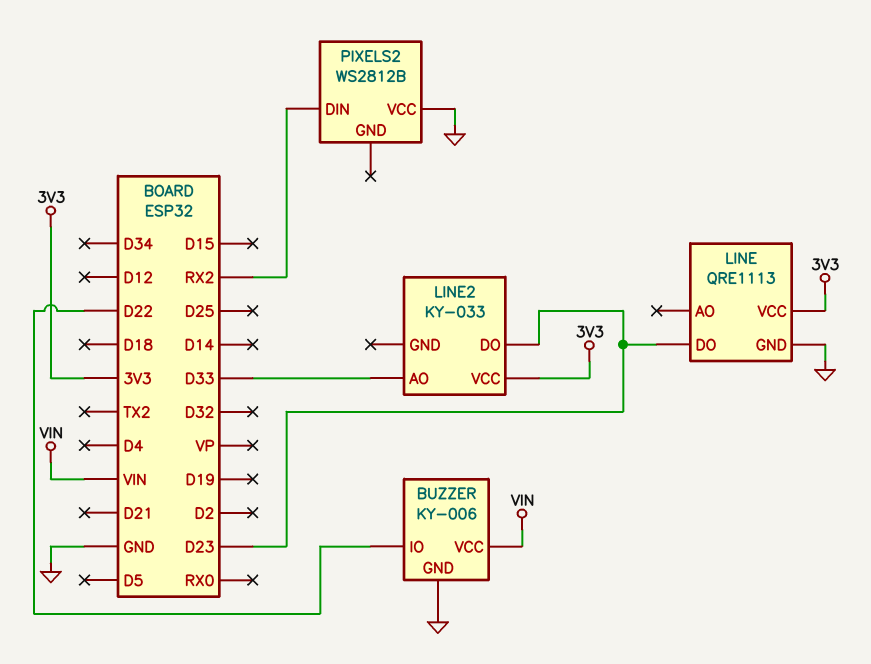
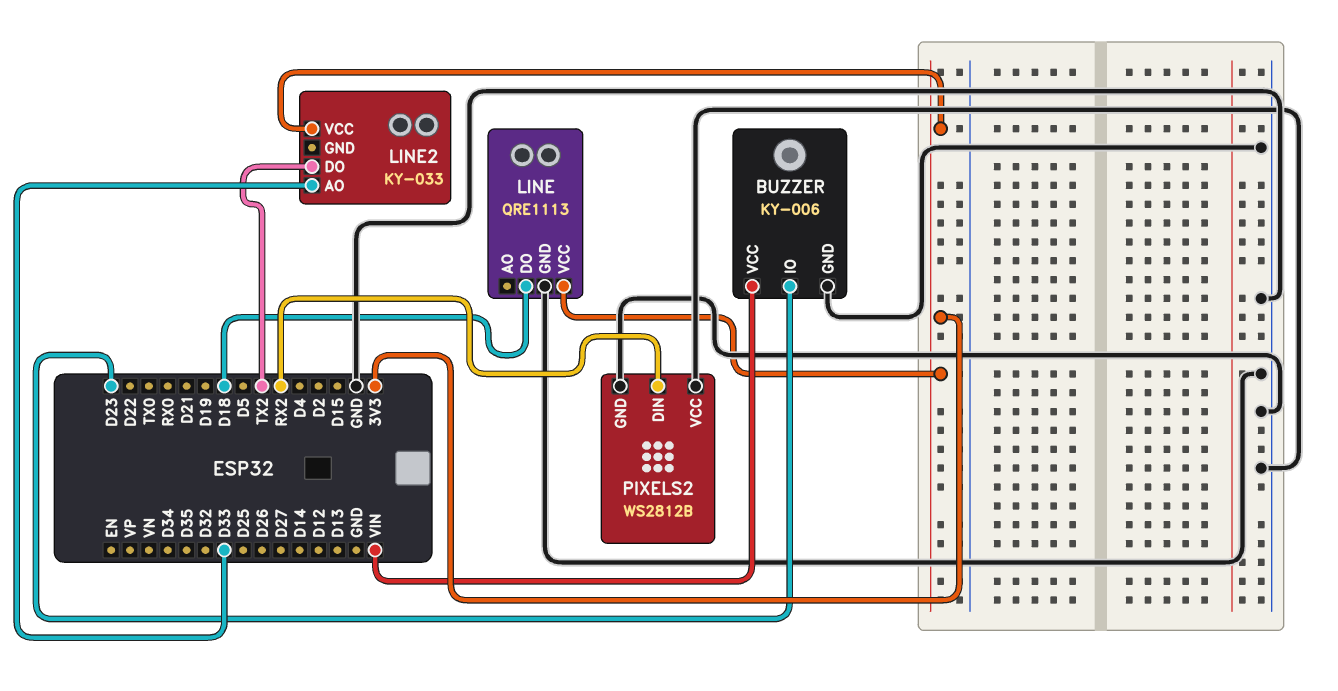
BUZZER pin IO: D22 -> D23
LINE pin DO: D23 -> D18
LINE2 pin DO: D23 -> TX2
PIXELS2 pin GND: none -> GND

